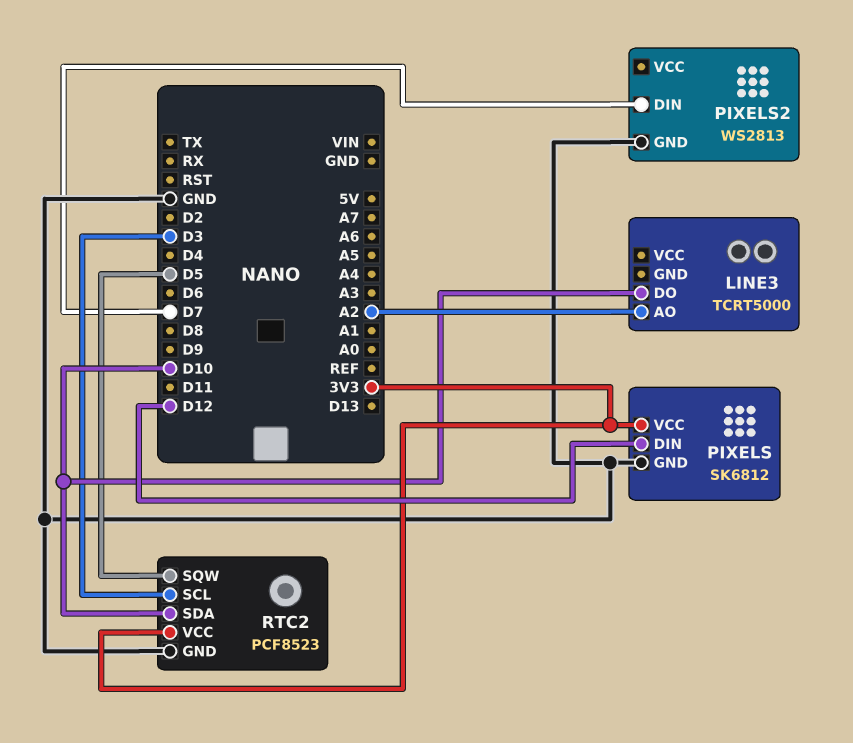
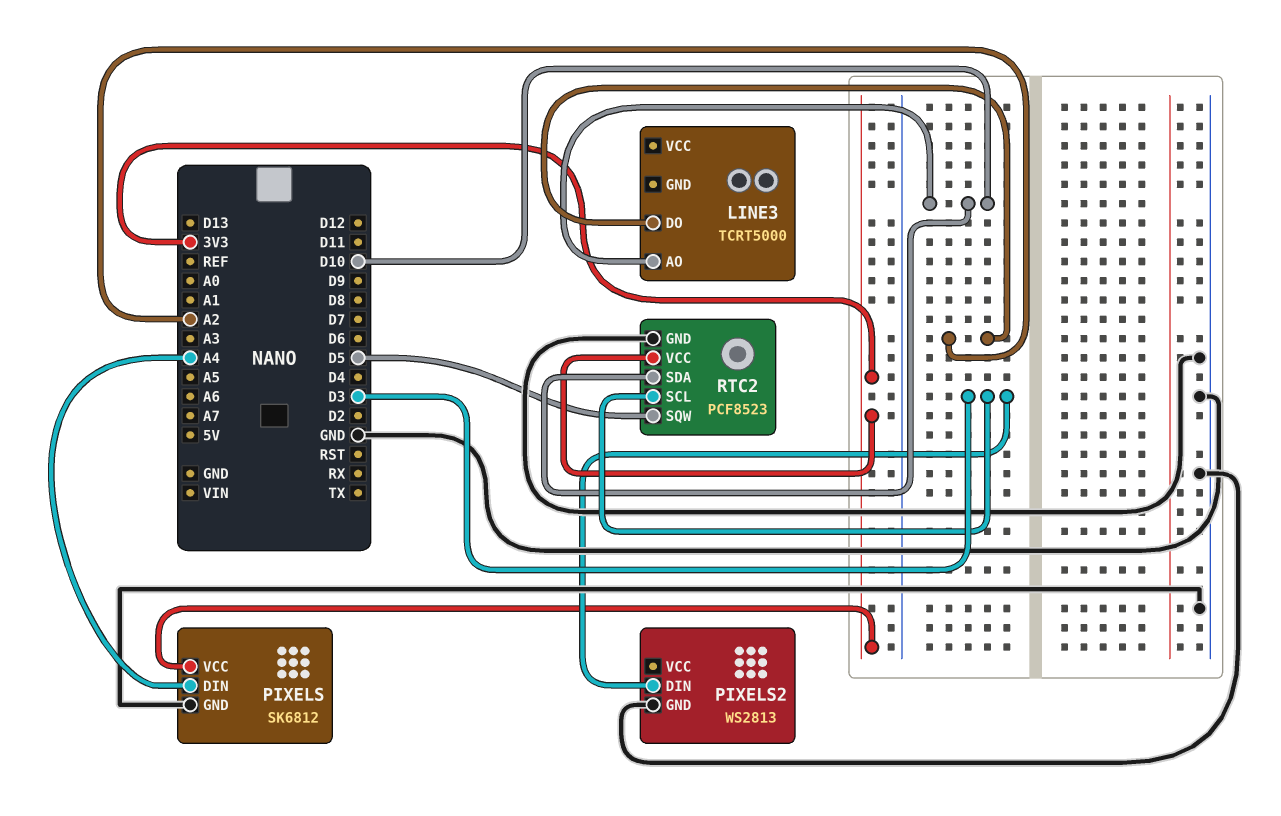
LINE3 pin AO: A2 -> D10
LINE3 pin DO: D10 -> A2
PIXELS pin DIN: D12 -> A4
PIXELS2 pin DIN: D7 -> D3

